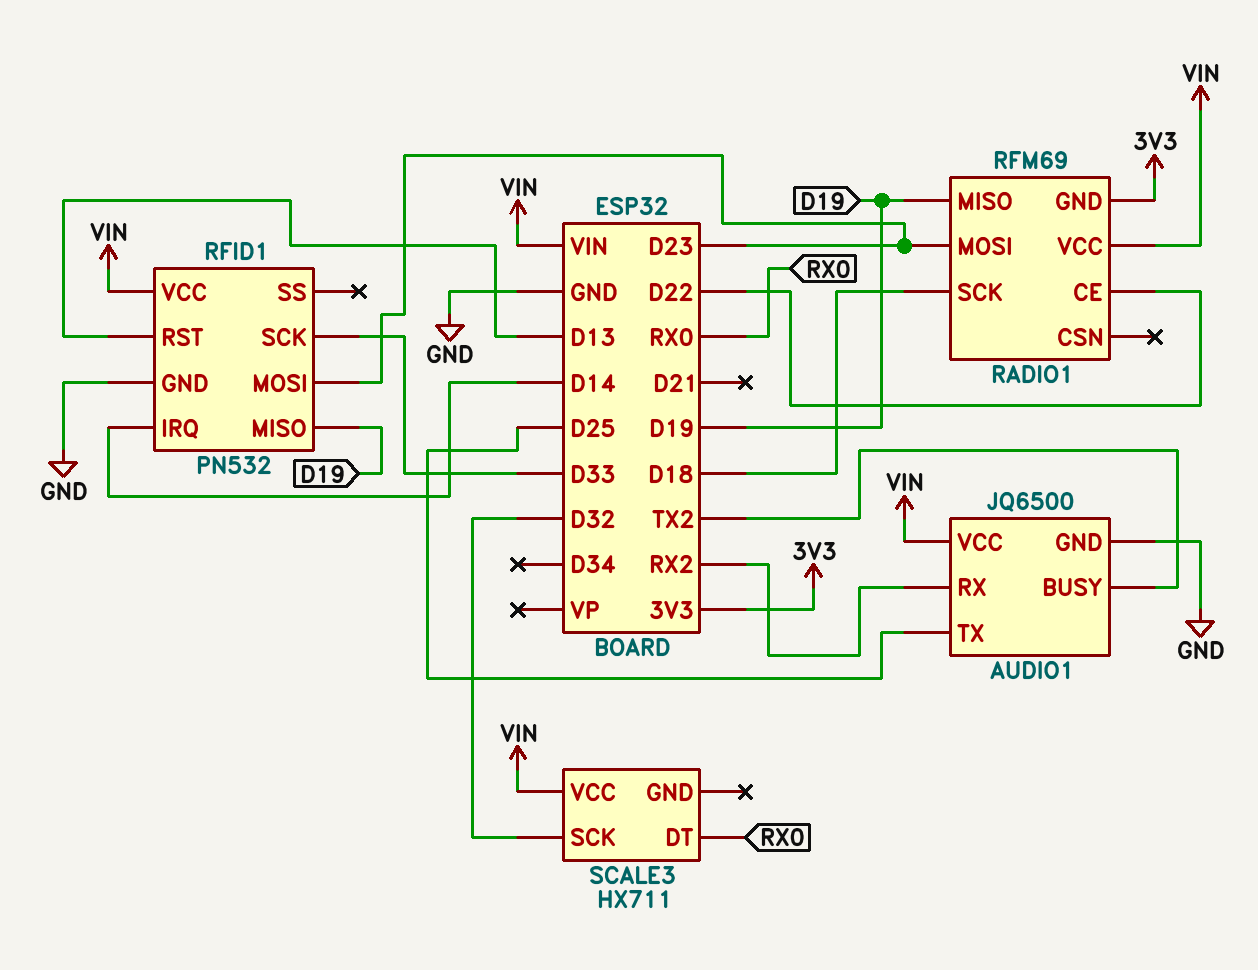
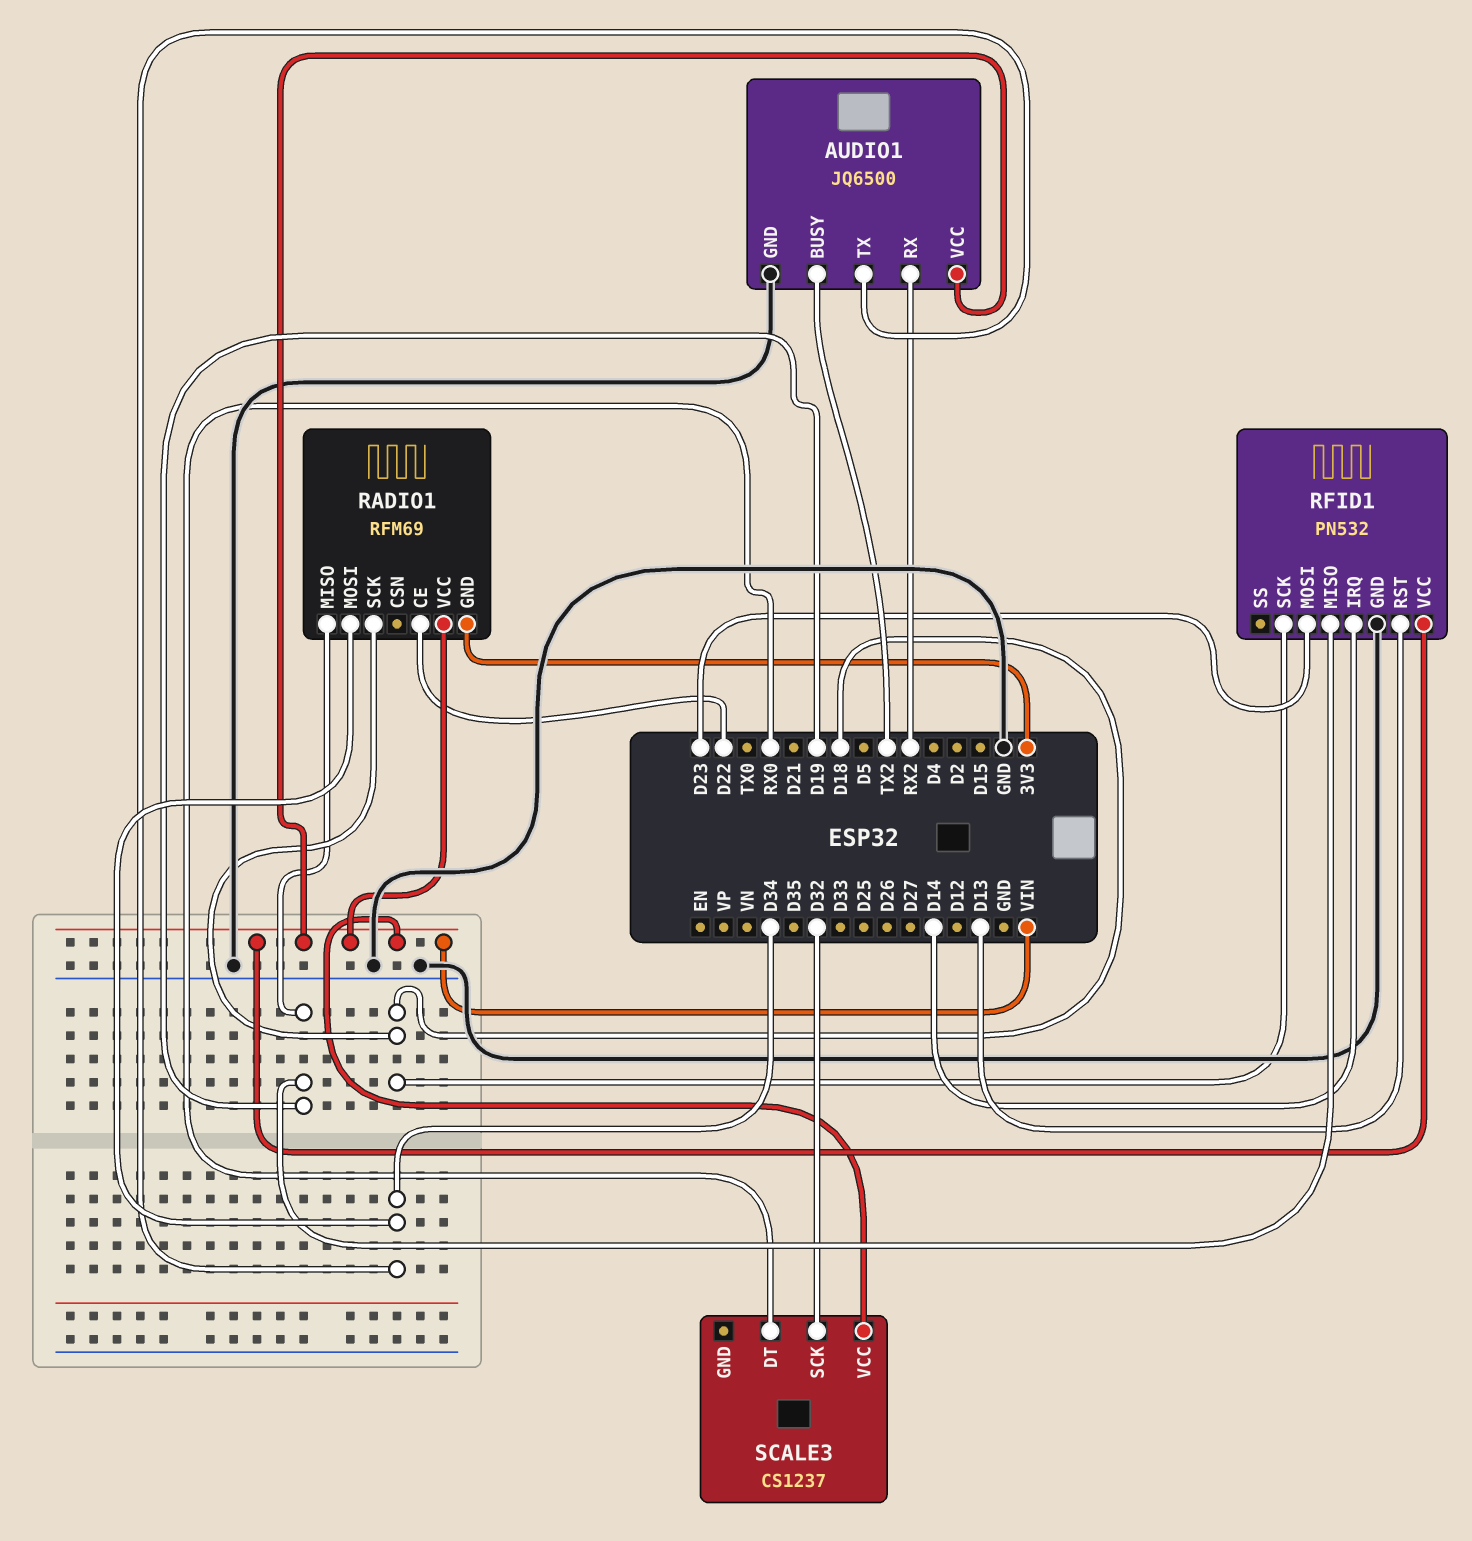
AUDIO1 pin TX: D25 -> D34
RADIO1 pin MOSI: D23 -> D34
RFID1 pin SCK: D33 -> D18
SCALE3: HX711 -> CS1237

